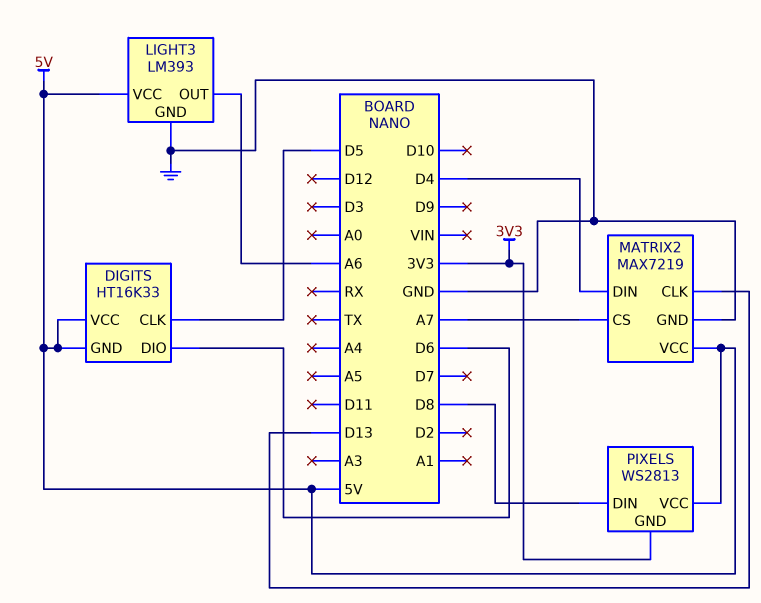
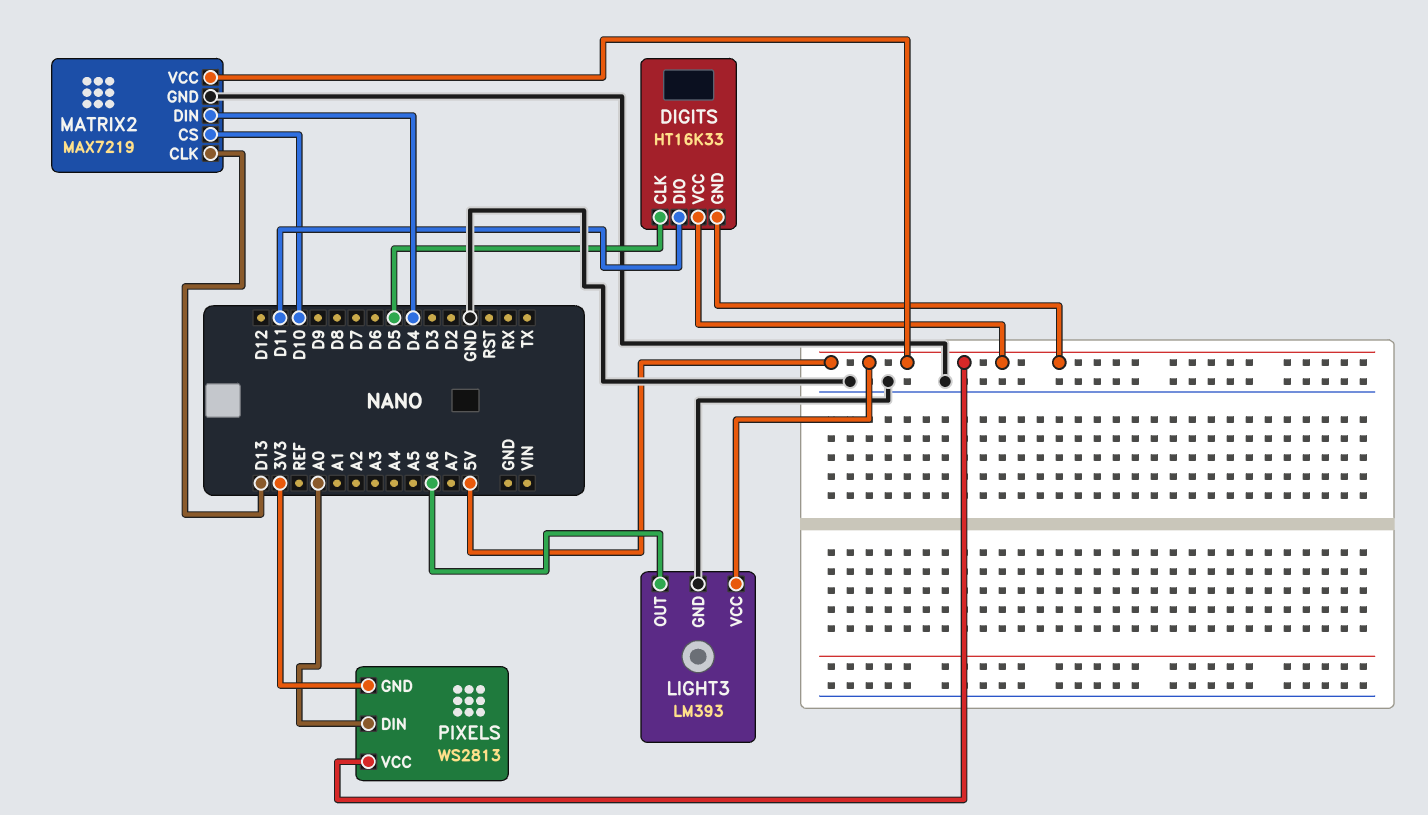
DIGITS pin DIO: D6 -> D11
MATRIX2 pin CS: A7 -> D10
PIXELS pin DIN: D8 -> A0

